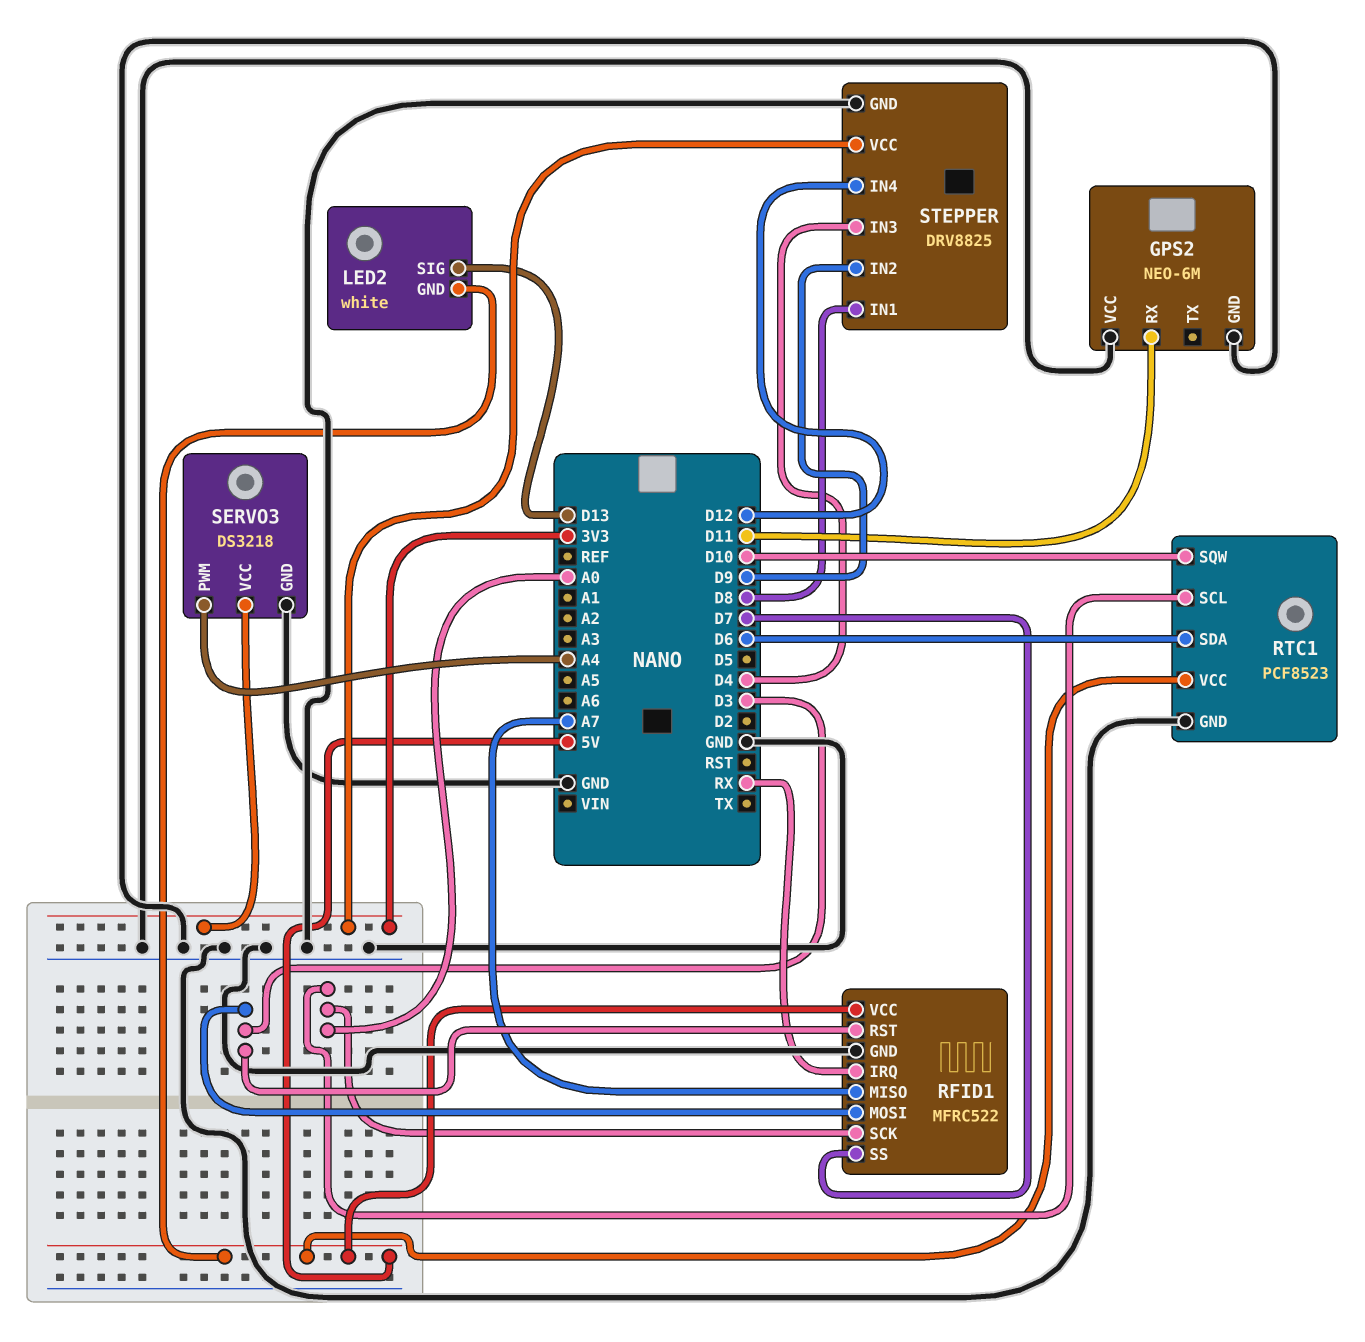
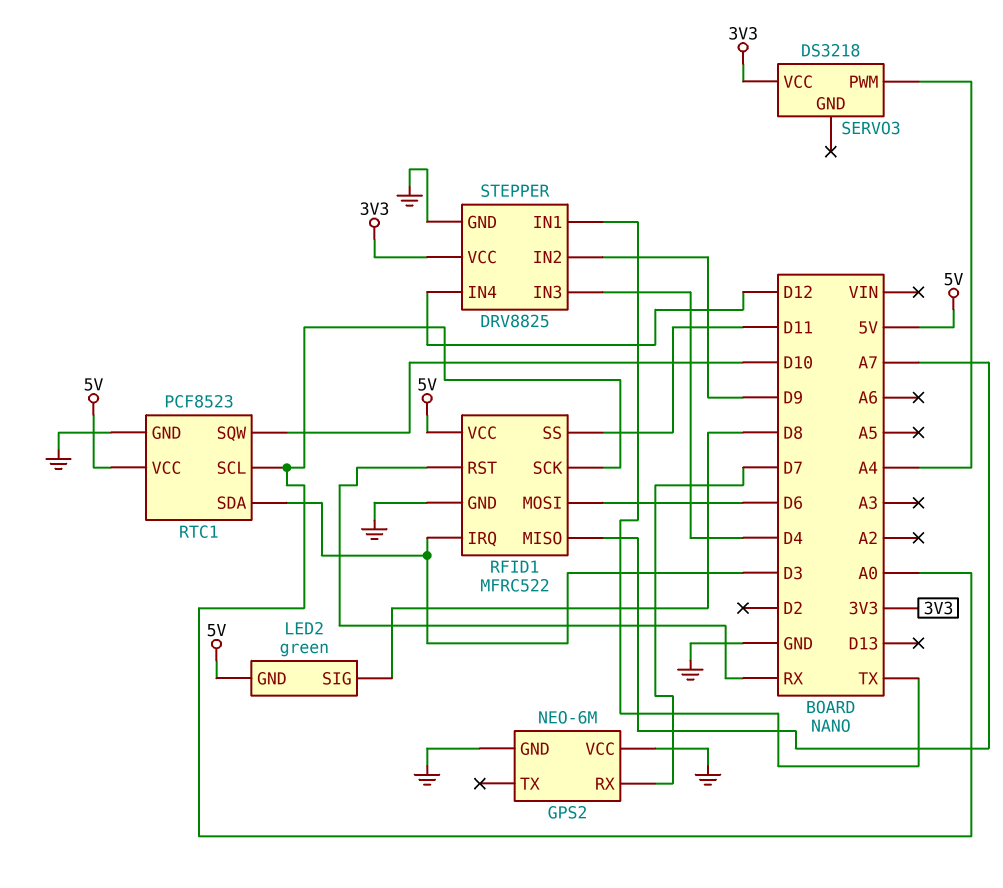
GPS2 pin RX: D11 -> D7
LED2: white -> green
LED2 pin SIG: D13 -> D8
RFID1 pin IRQ: RX -> D3
RFID1 pin MOSI: D3 -> D6
RFID1 pin RST: D3 -> RX
RFID1 pin SS: D7 -> D11
RTC1 pin SDA: D6 -> D3
SERVO3 pin GND: GND -> none
STEPPER pin IN1: D8 -> TX

